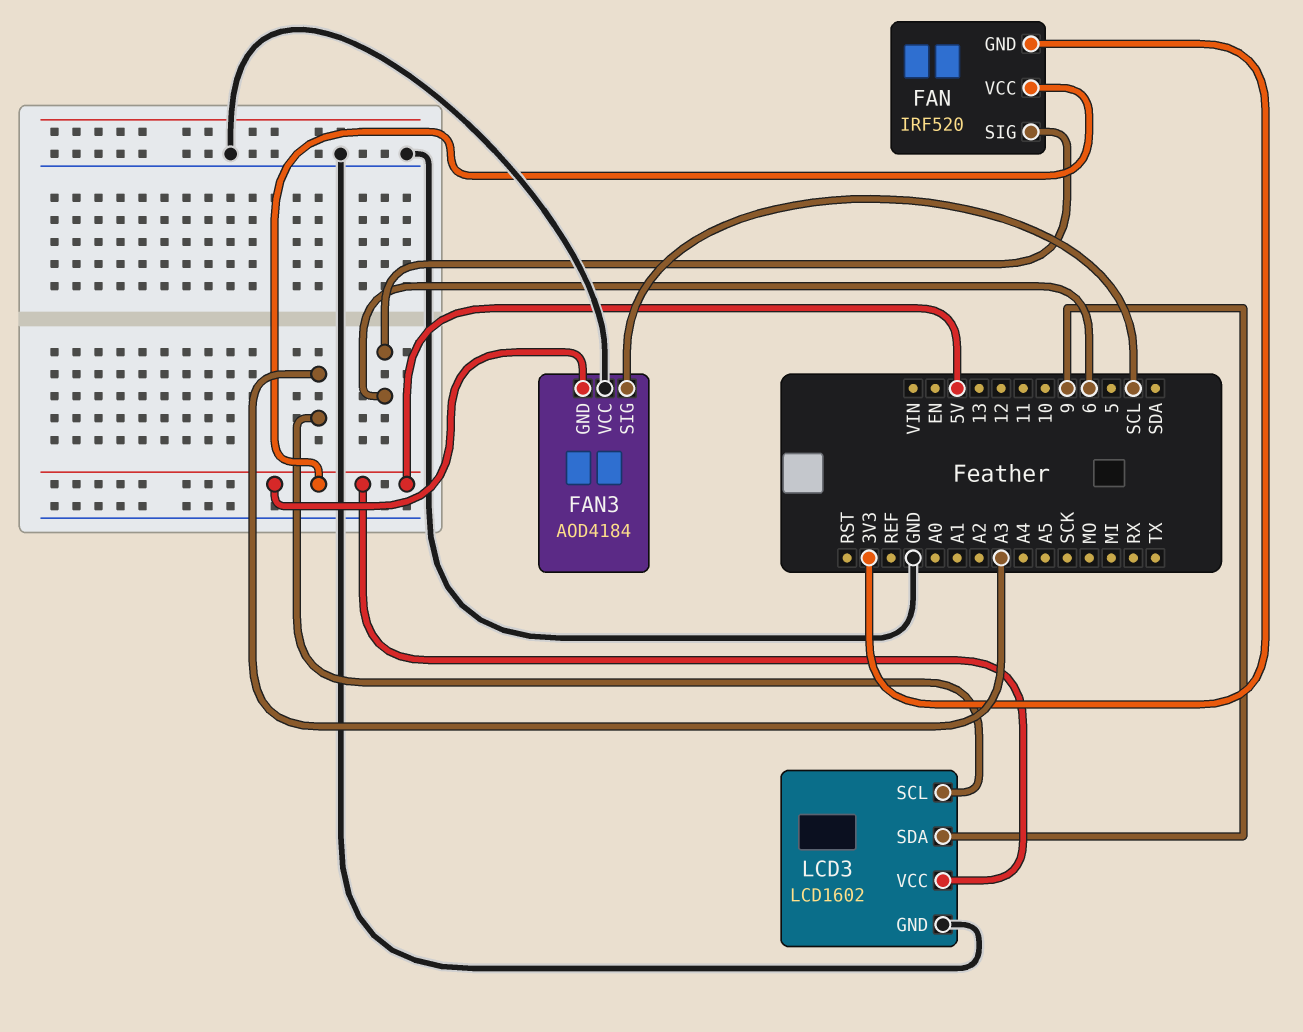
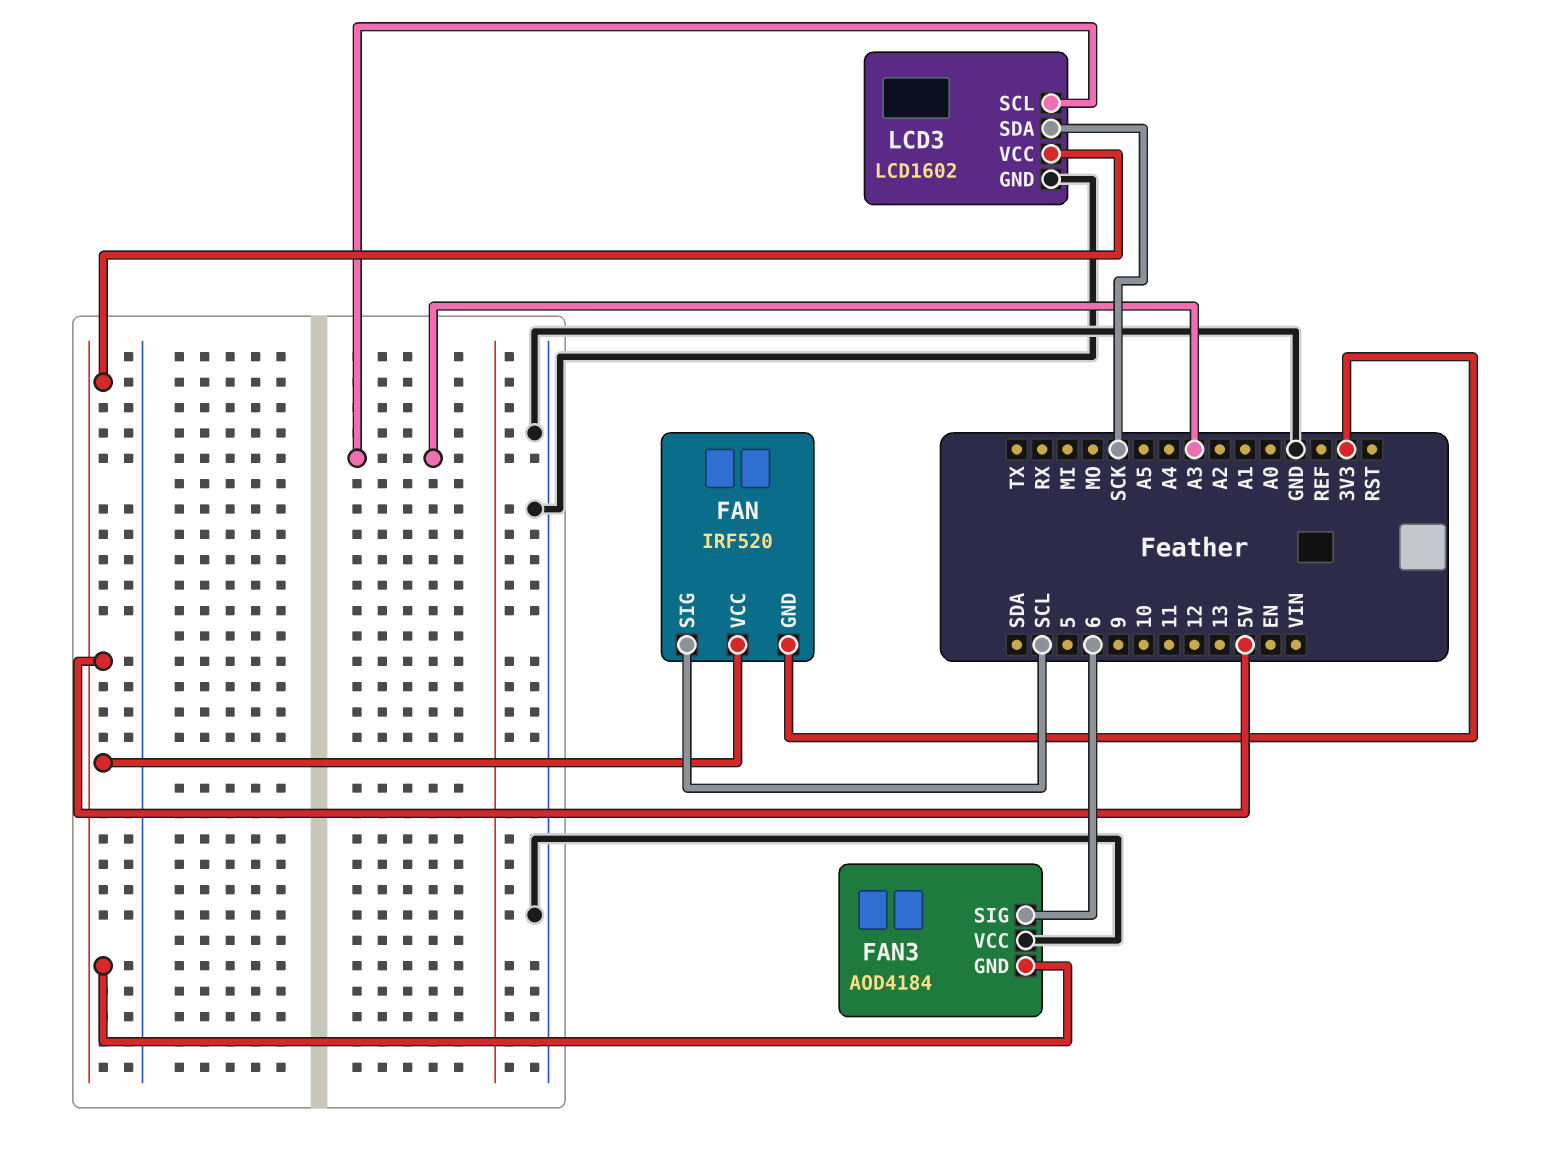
FAN pin SIG: 6 -> SCL
FAN3 pin SIG: SCL -> 6
LCD3 pin SDA: 9 -> SCK

